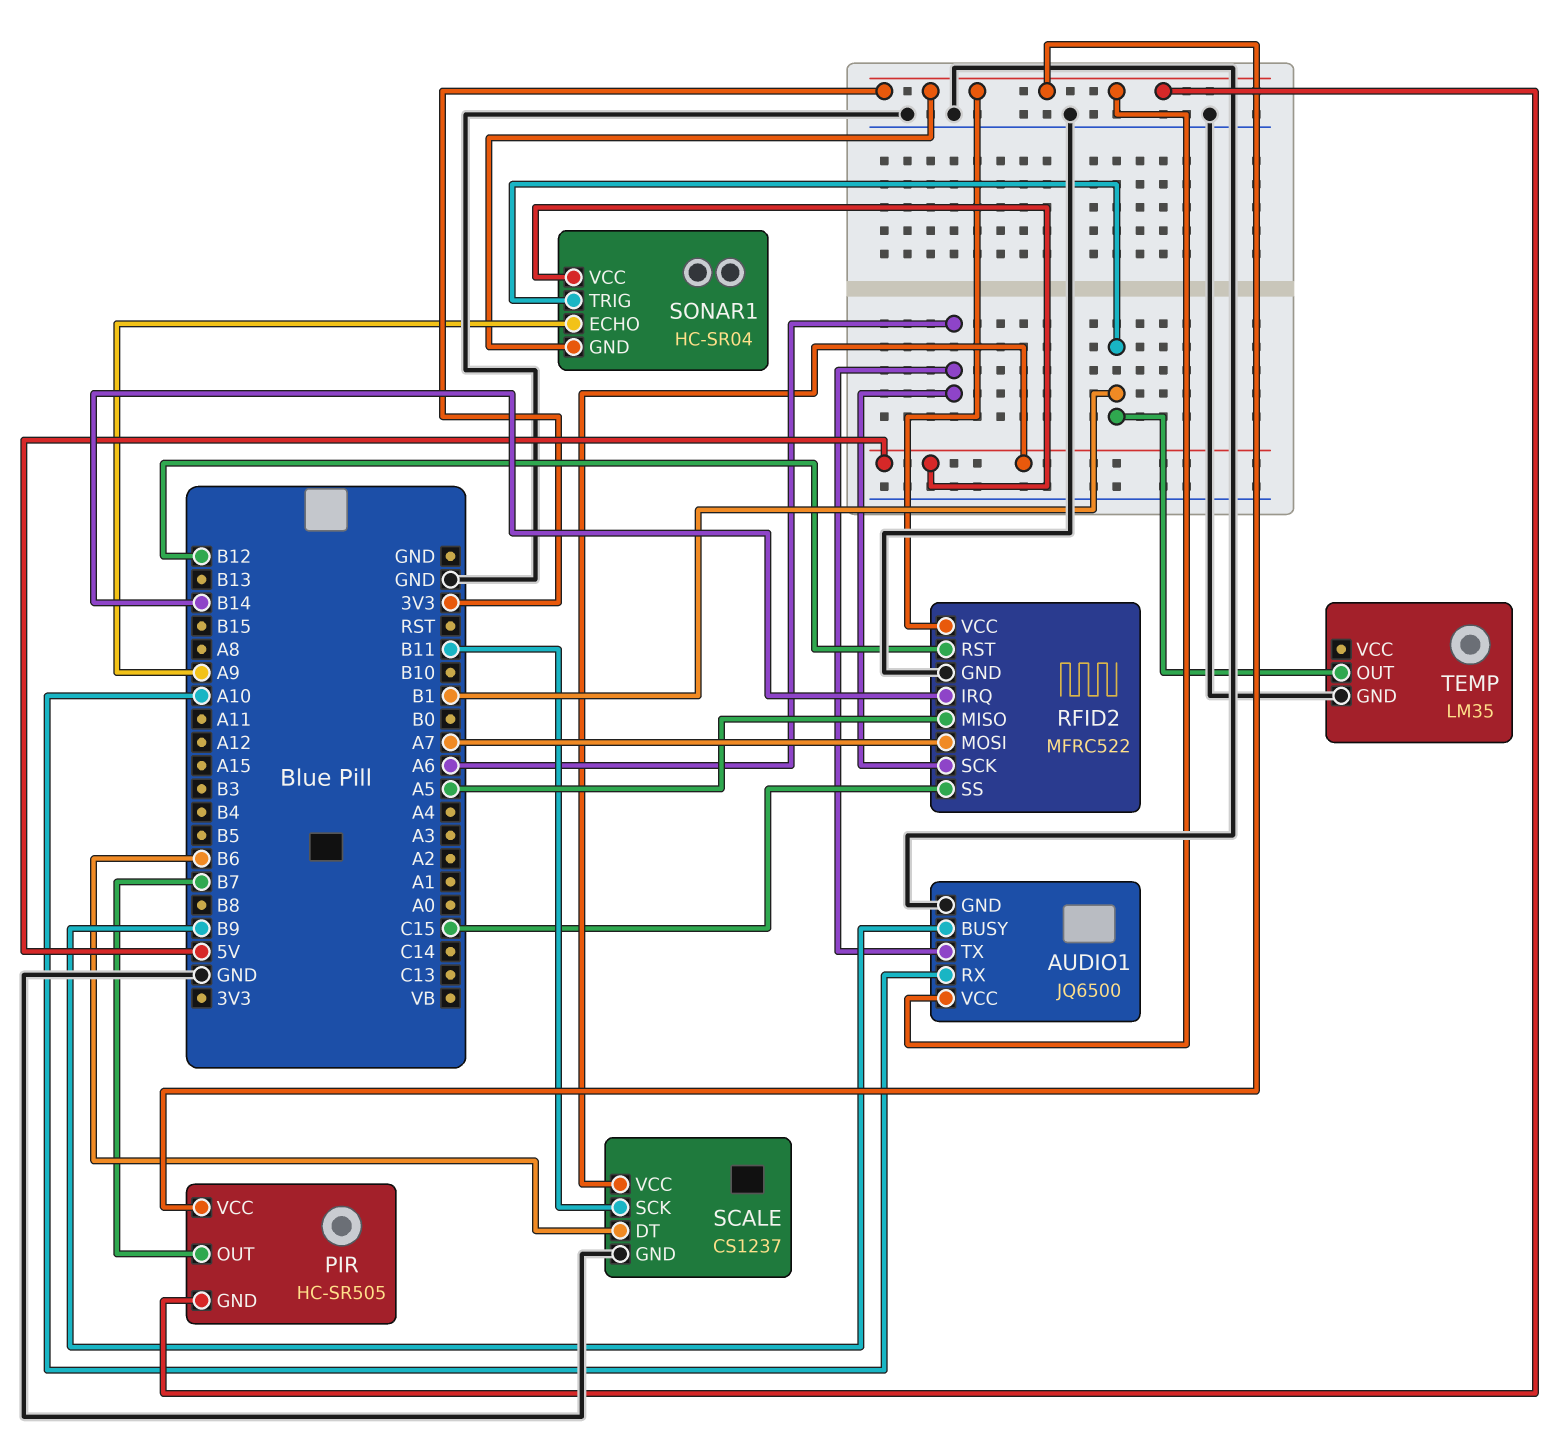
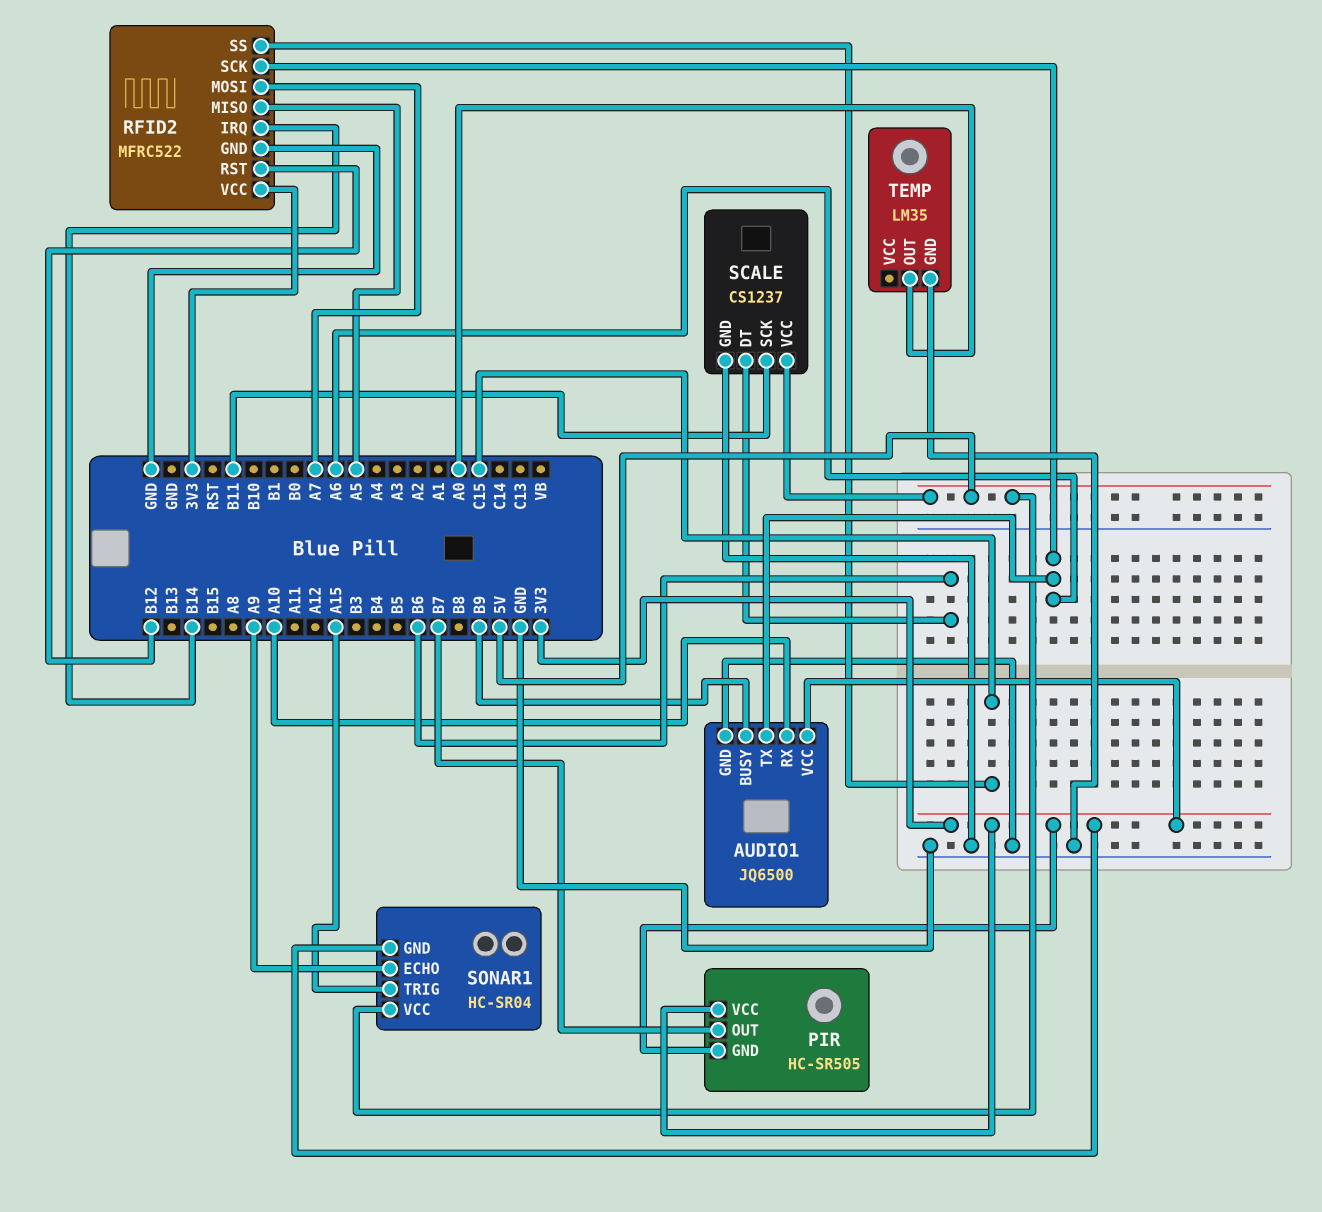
SONAR1 pin TRIG: B1 -> A15
TEMP pin OUT: B1 -> A0

